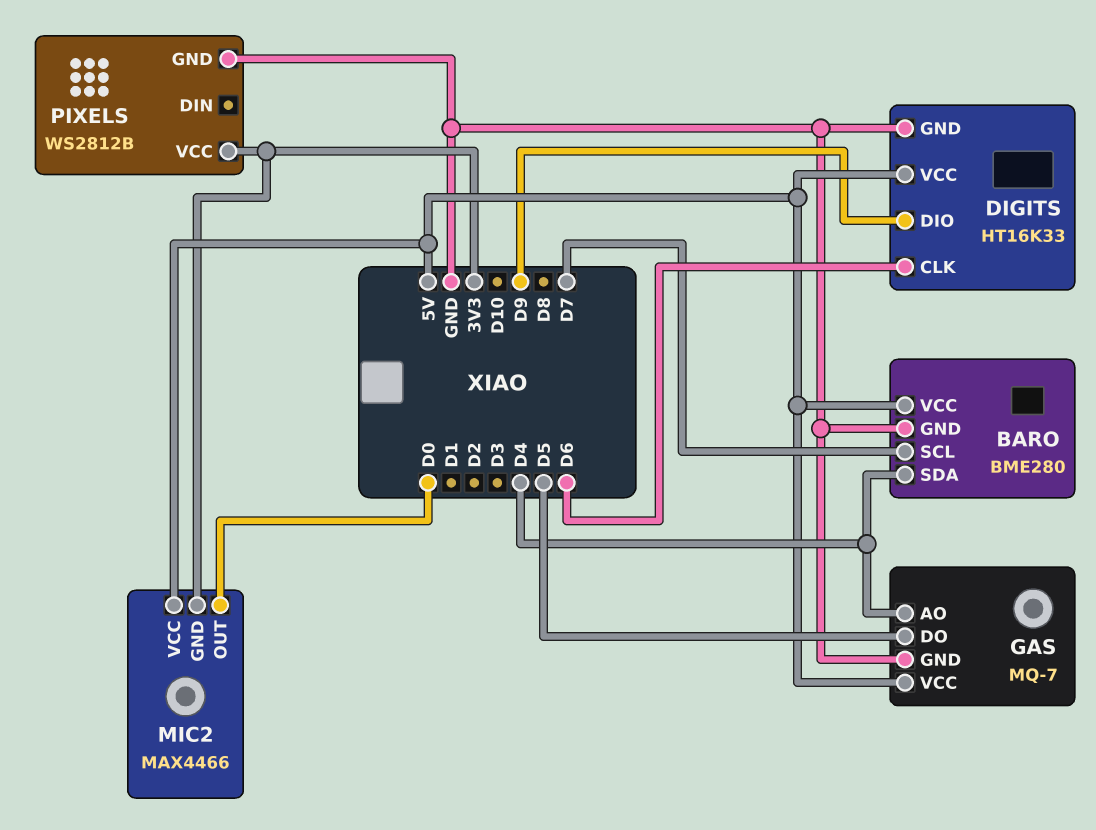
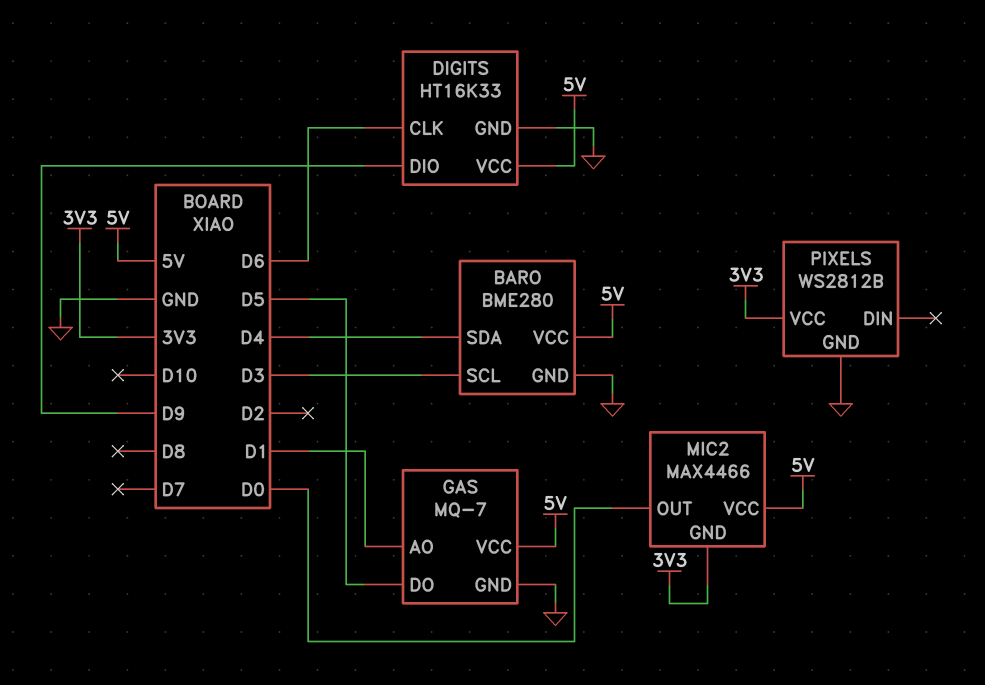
BARO pin SCL: D7 -> D3
GAS pin AO: D4 -> D1

